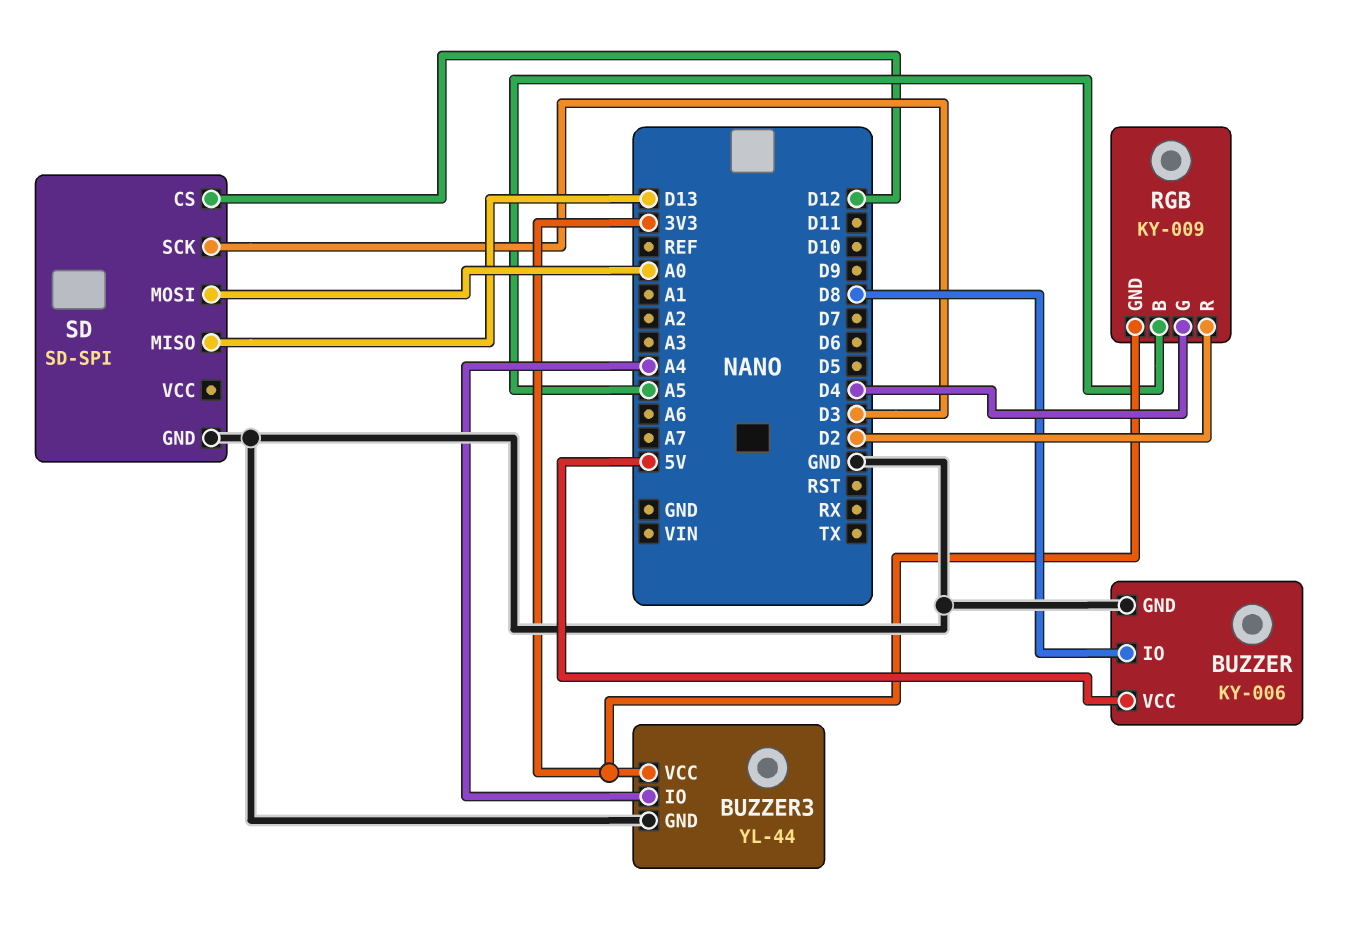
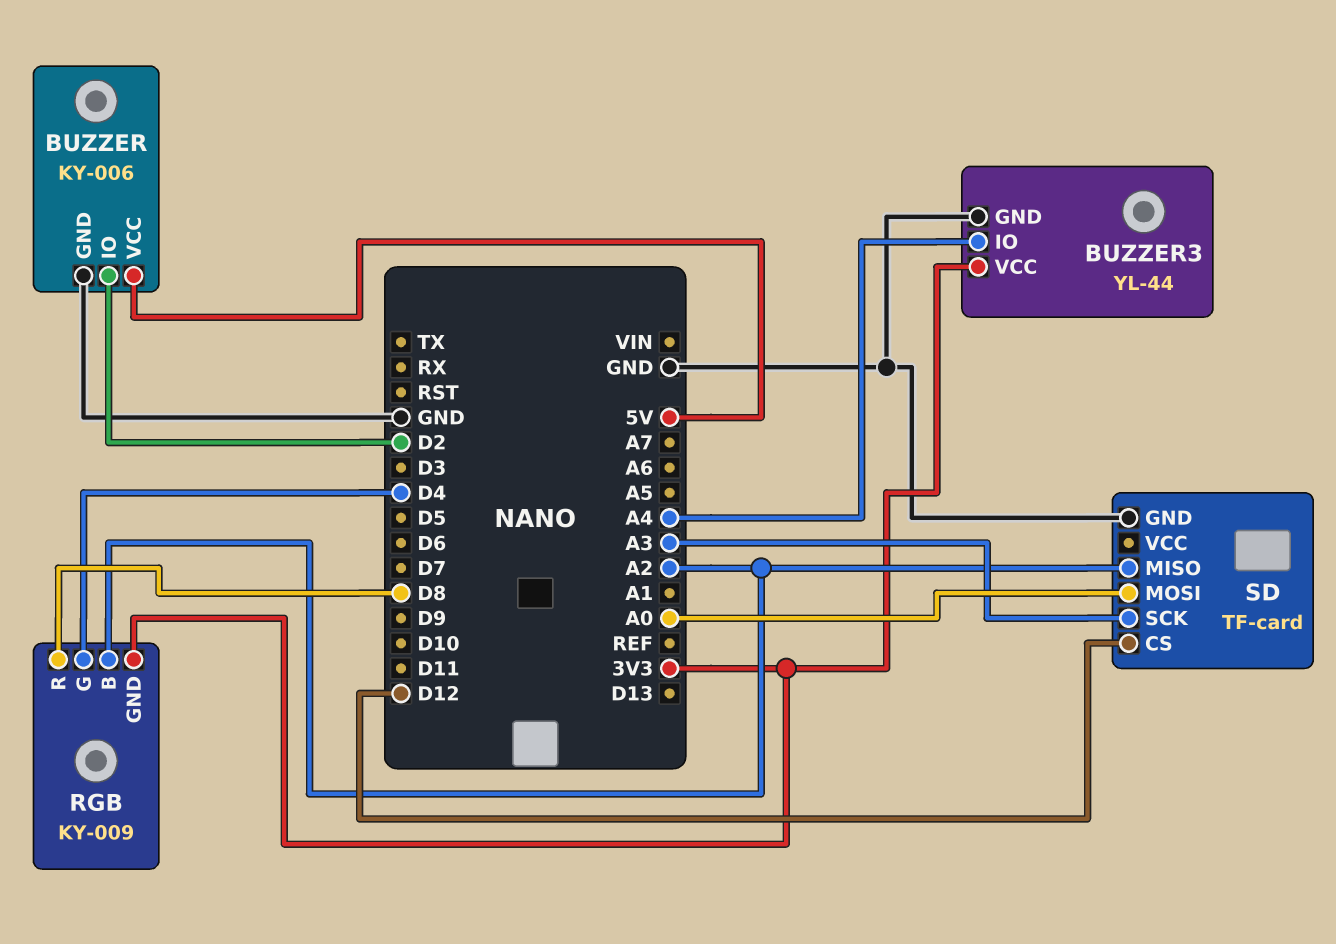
BUZZER pin IO: D8 -> D2
RGB pin B: A5 -> A2
RGB pin R: D2 -> D8
SD: SD-SPI -> TF-card
SD pin MISO: D13 -> A2
SD pin SCK: D3 -> A3

